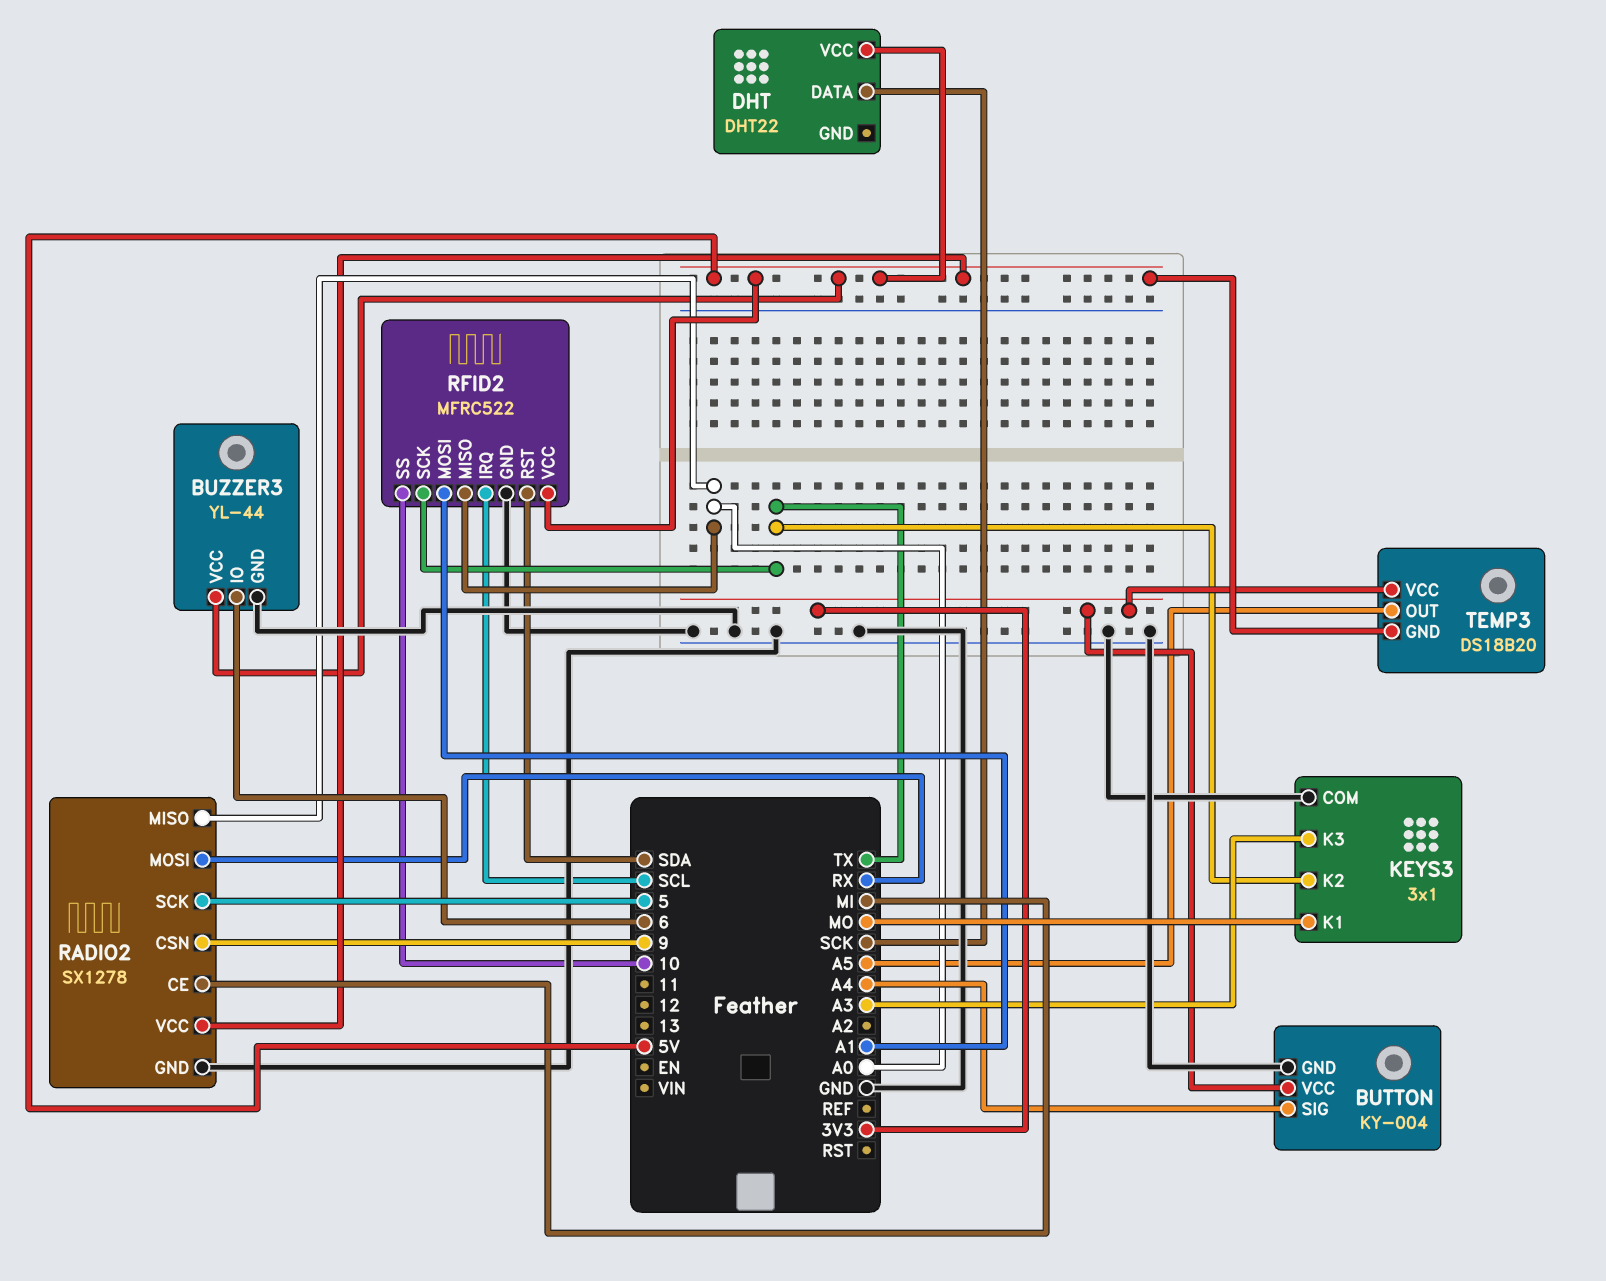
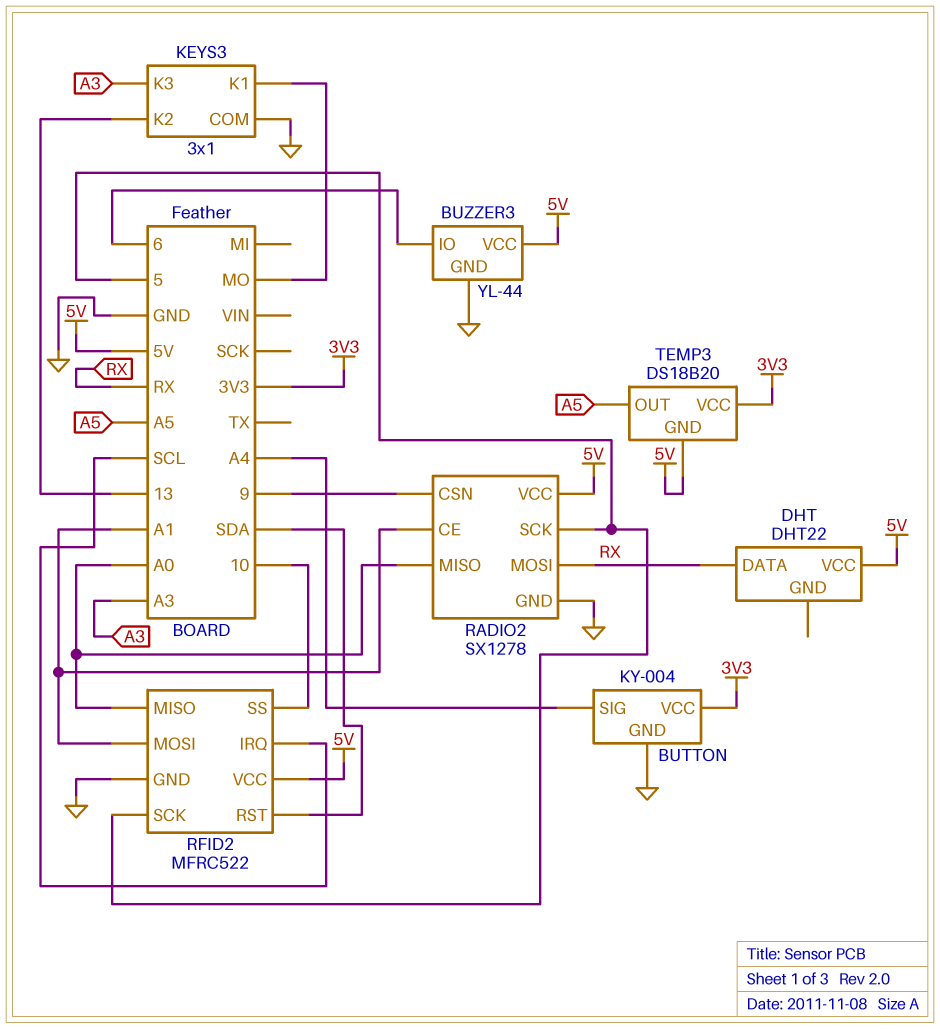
DHT pin DATA: SCK -> RX
KEYS3 pin K2: TX -> 13
RADIO2 pin CE: MI -> A1
RFID2 pin SCK: TX -> 5

